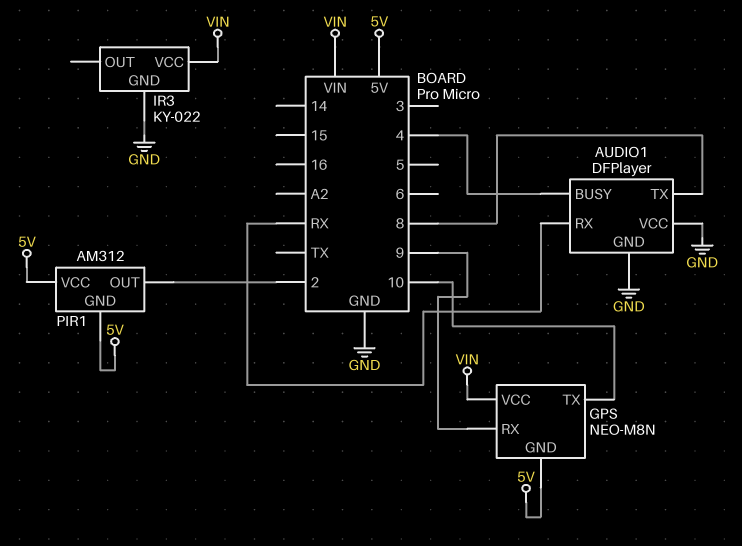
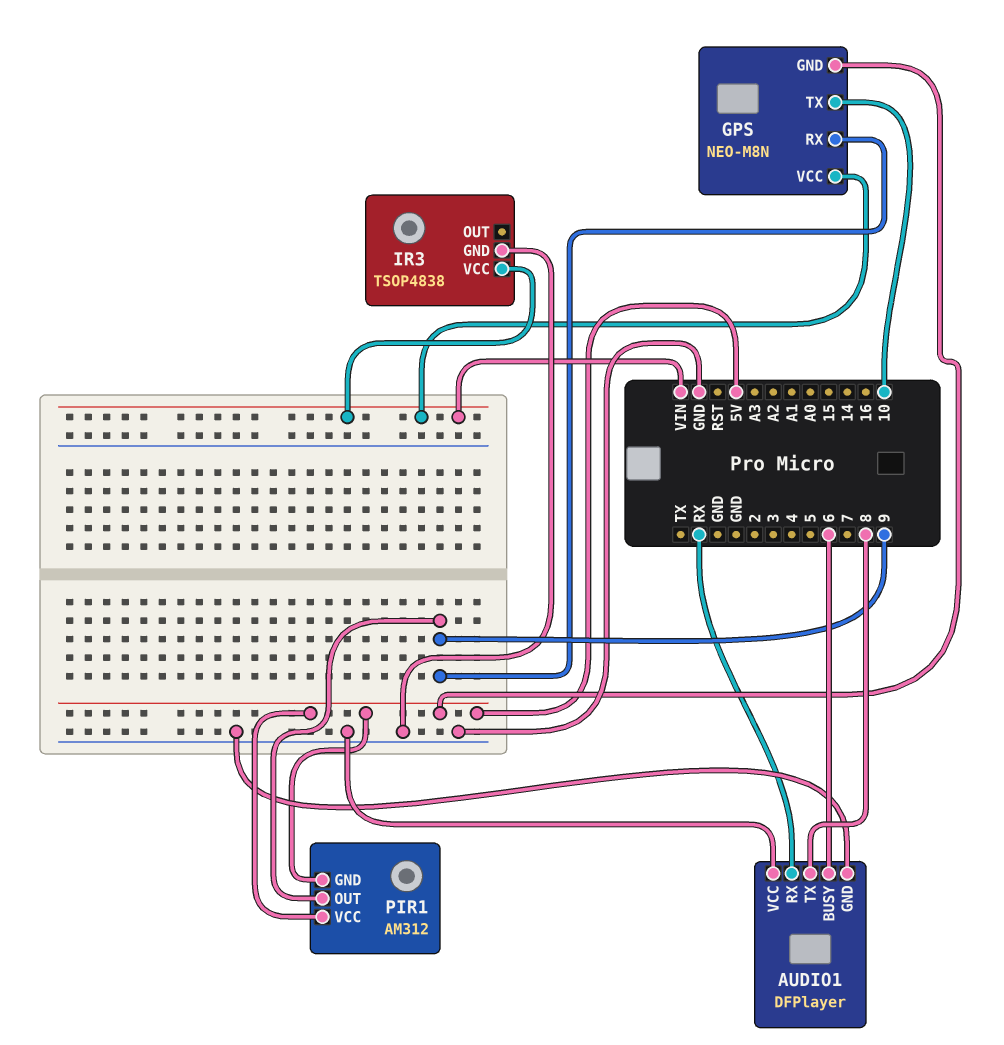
AUDIO1 pin BUSY: 4 -> 6
IR3: KY-022 -> TSOP4838
PIR1 pin OUT: 2 -> 9

